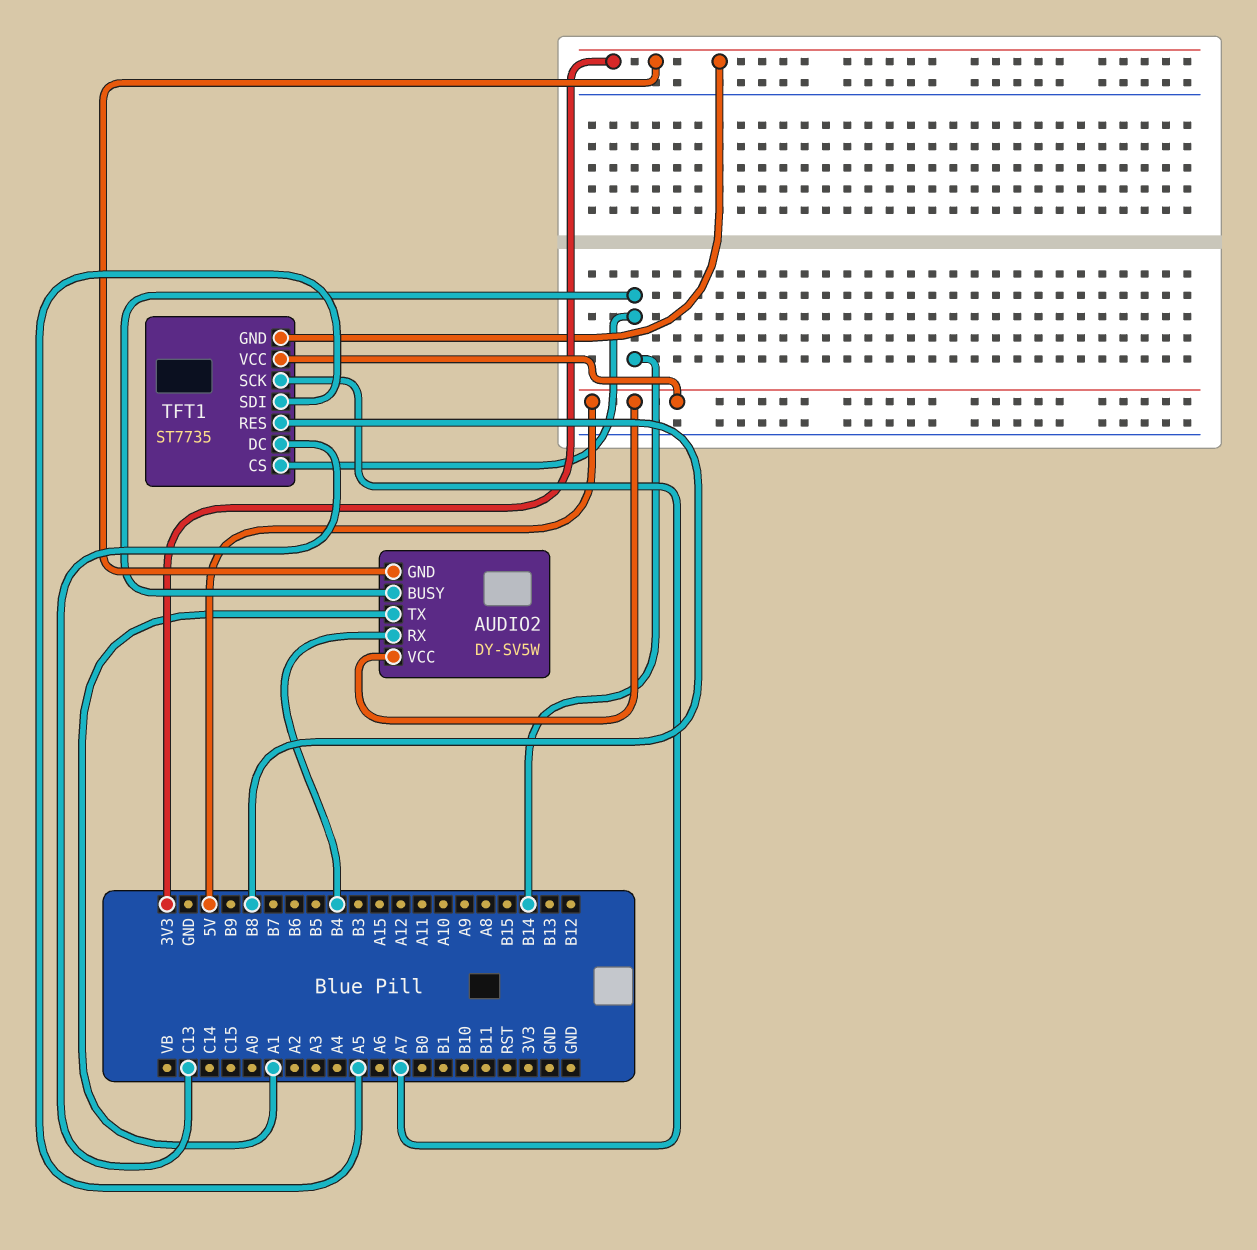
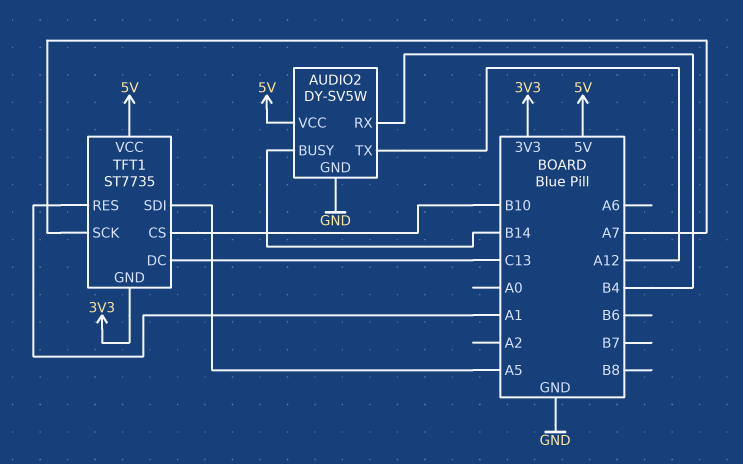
AUDIO2 pin GND: 3V3 -> GND
AUDIO2 pin TX: A1 -> A12
TFT1 pin CS: B14 -> B10
TFT1 pin RES: B8 -> A1

